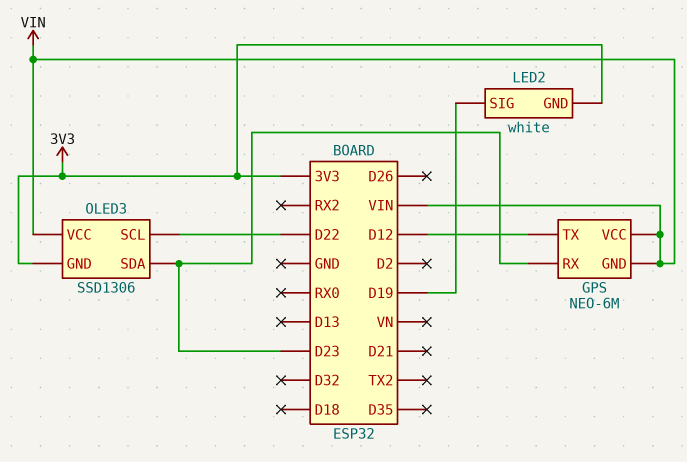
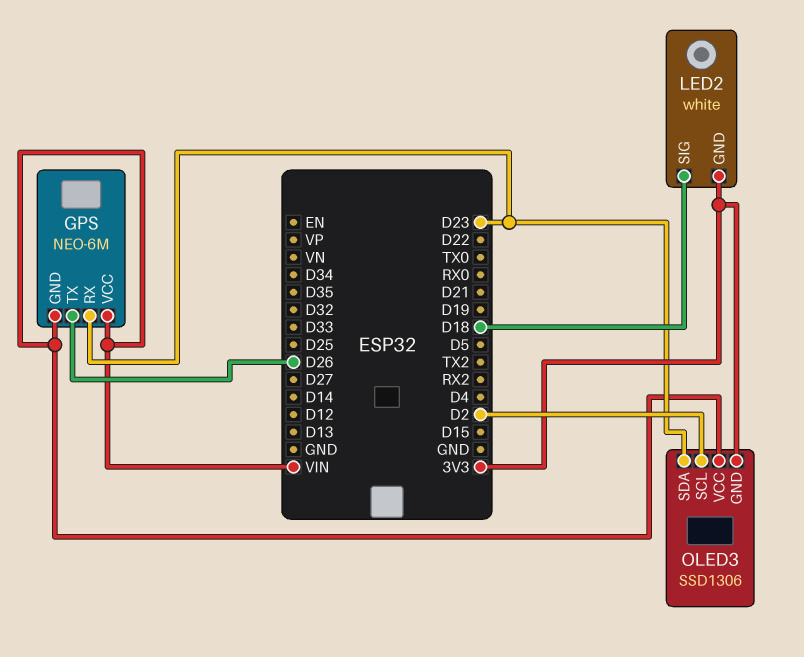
GPS pin TX: D12 -> D26
LED2 pin SIG: D19 -> D18
OLED3 pin SCL: D22 -> D2

